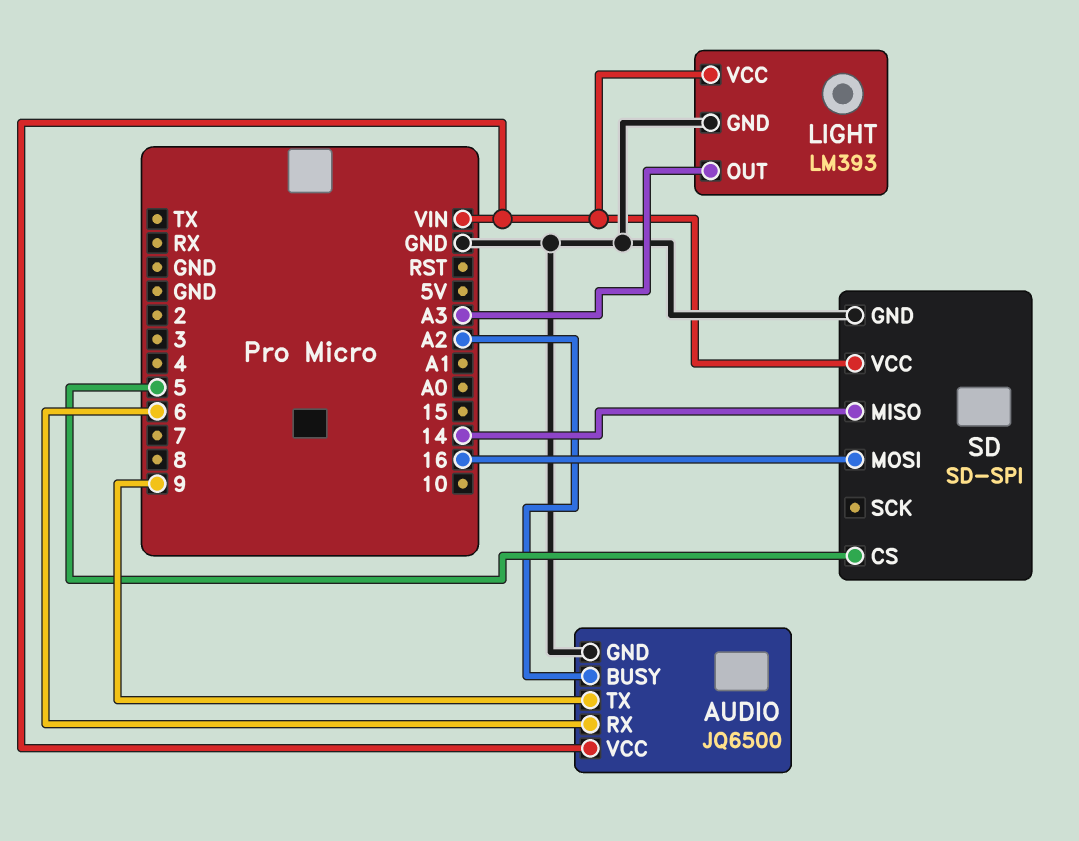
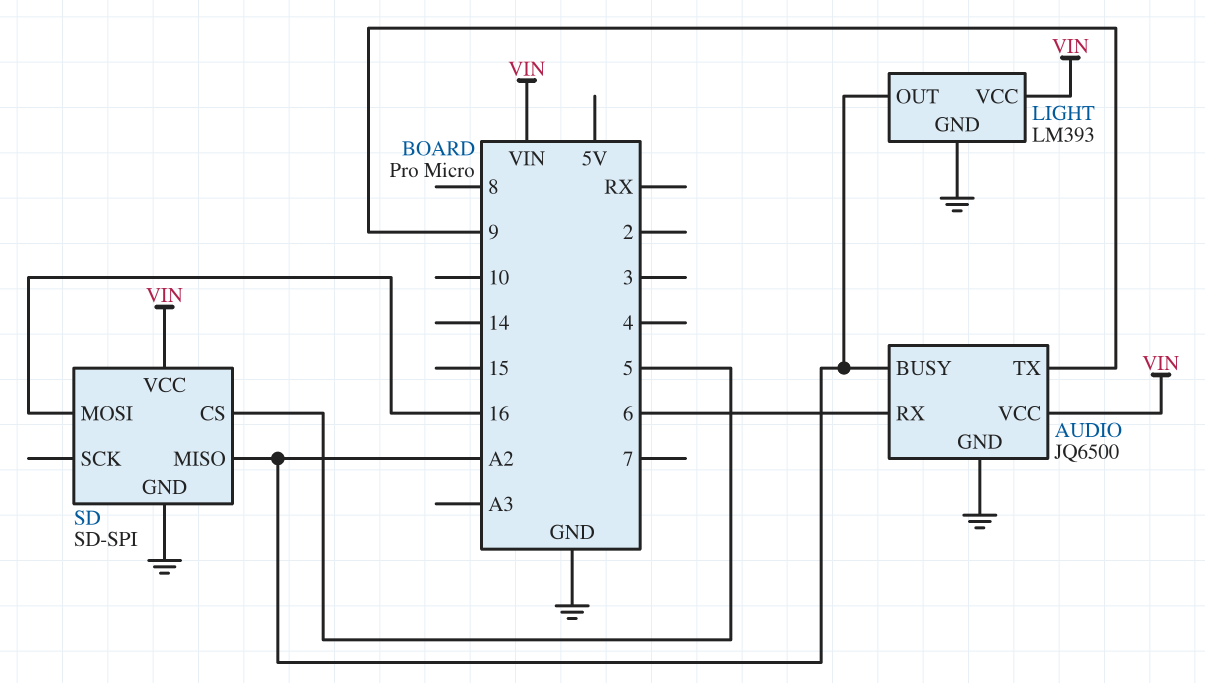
LIGHT pin OUT: A3 -> A2
SD pin MISO: 14 -> A2

